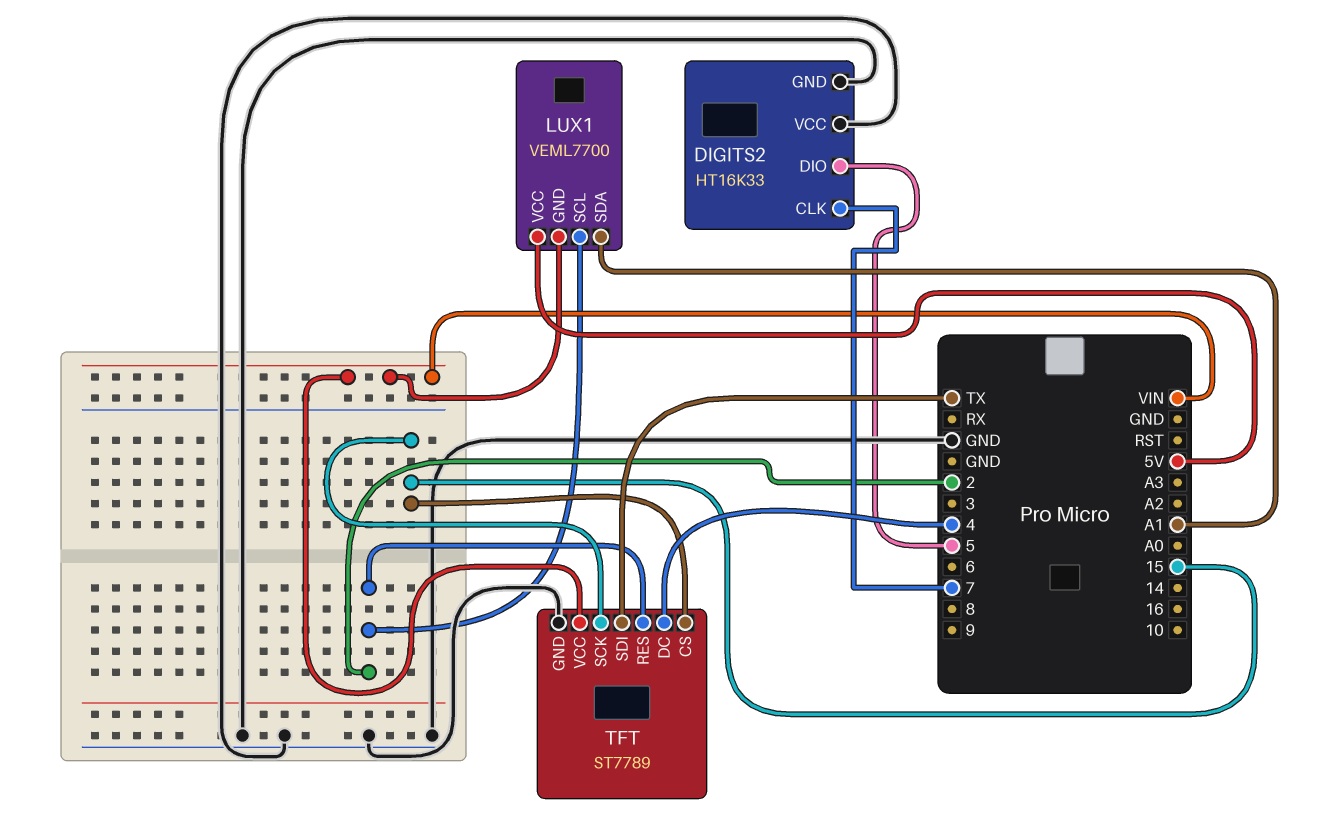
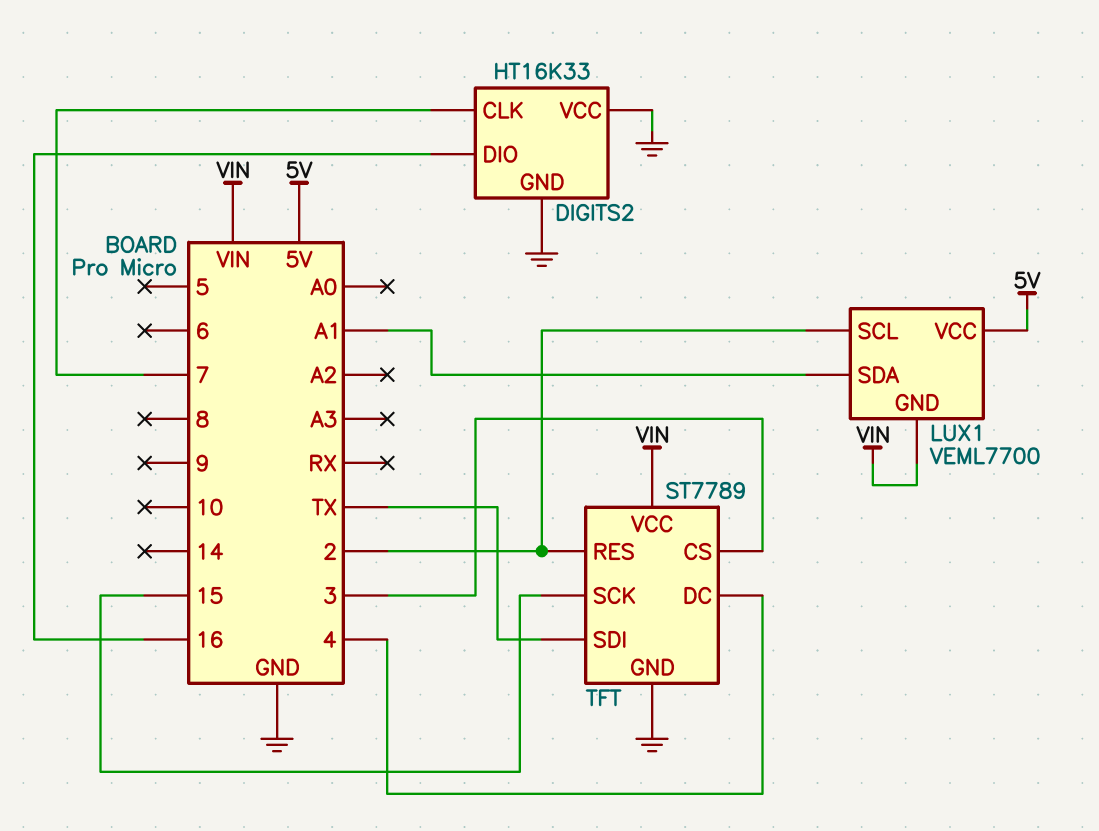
DIGITS2 pin DIO: 5 -> 16
TFT pin CS: 15 -> 3

